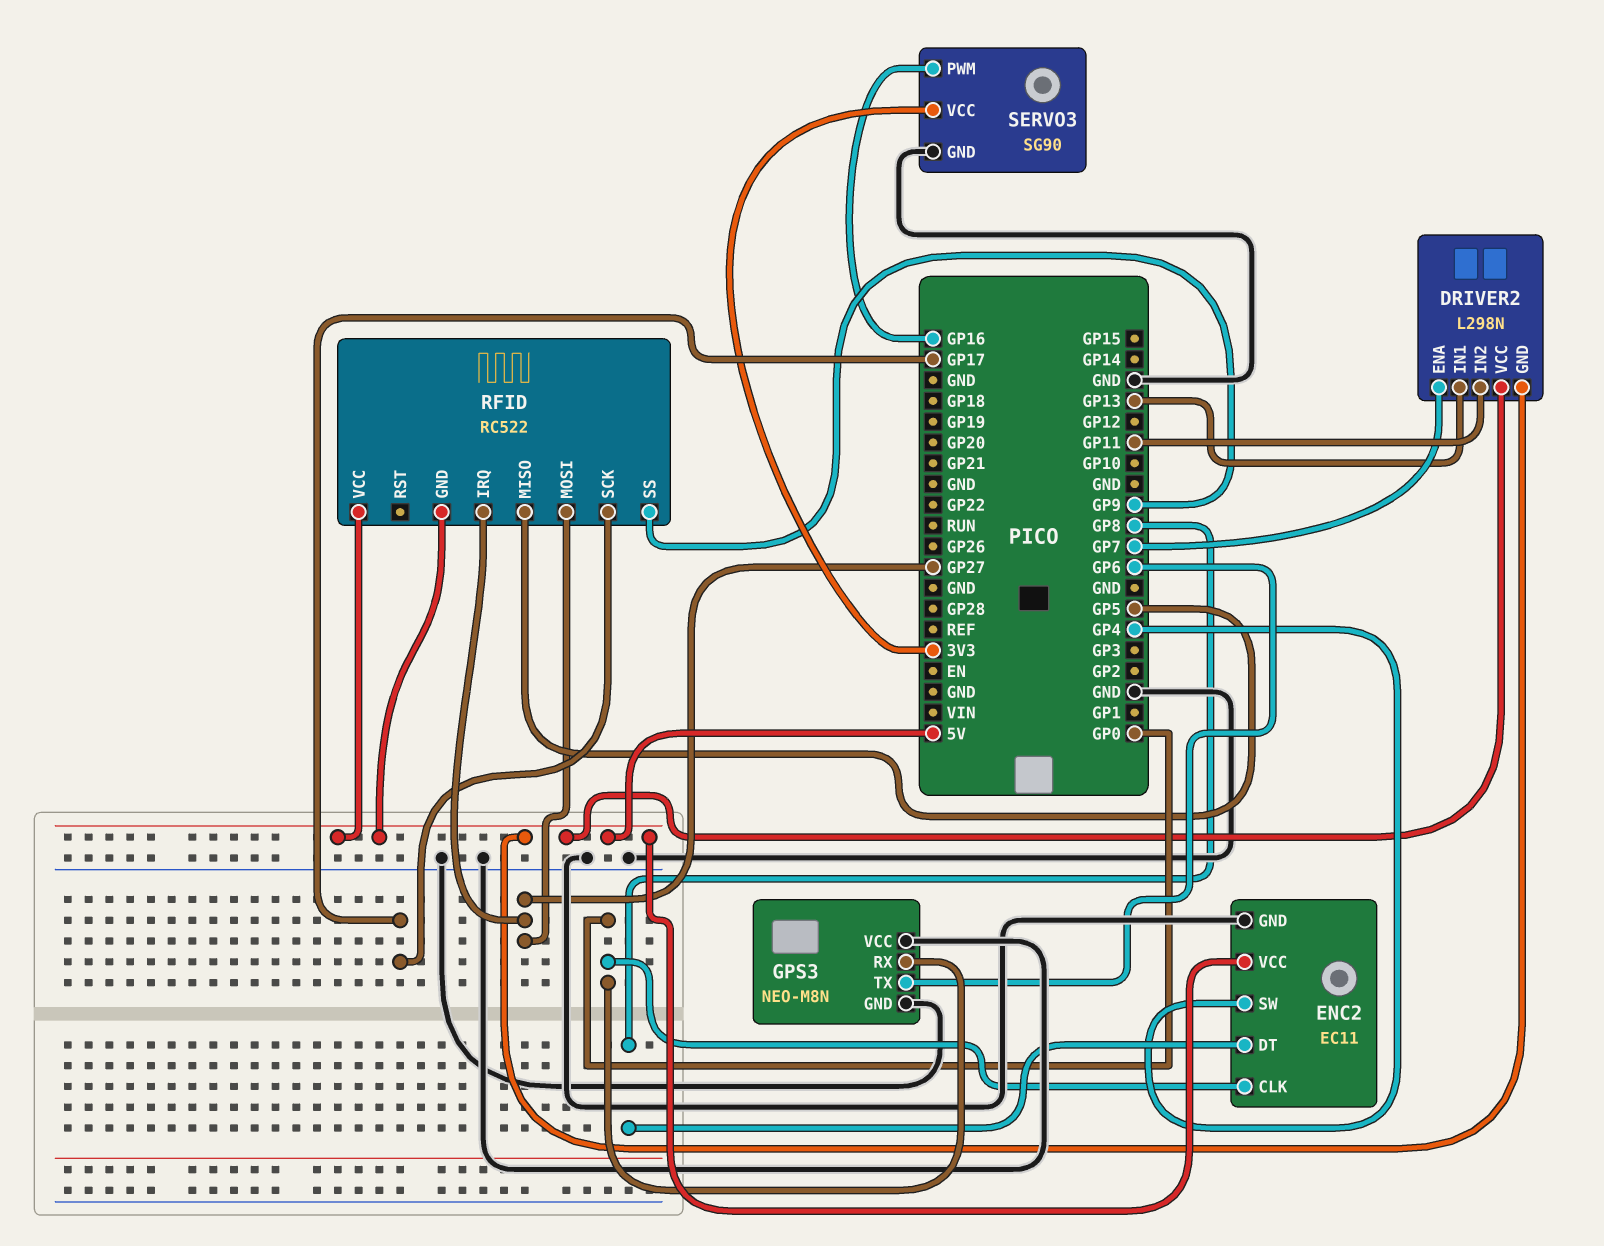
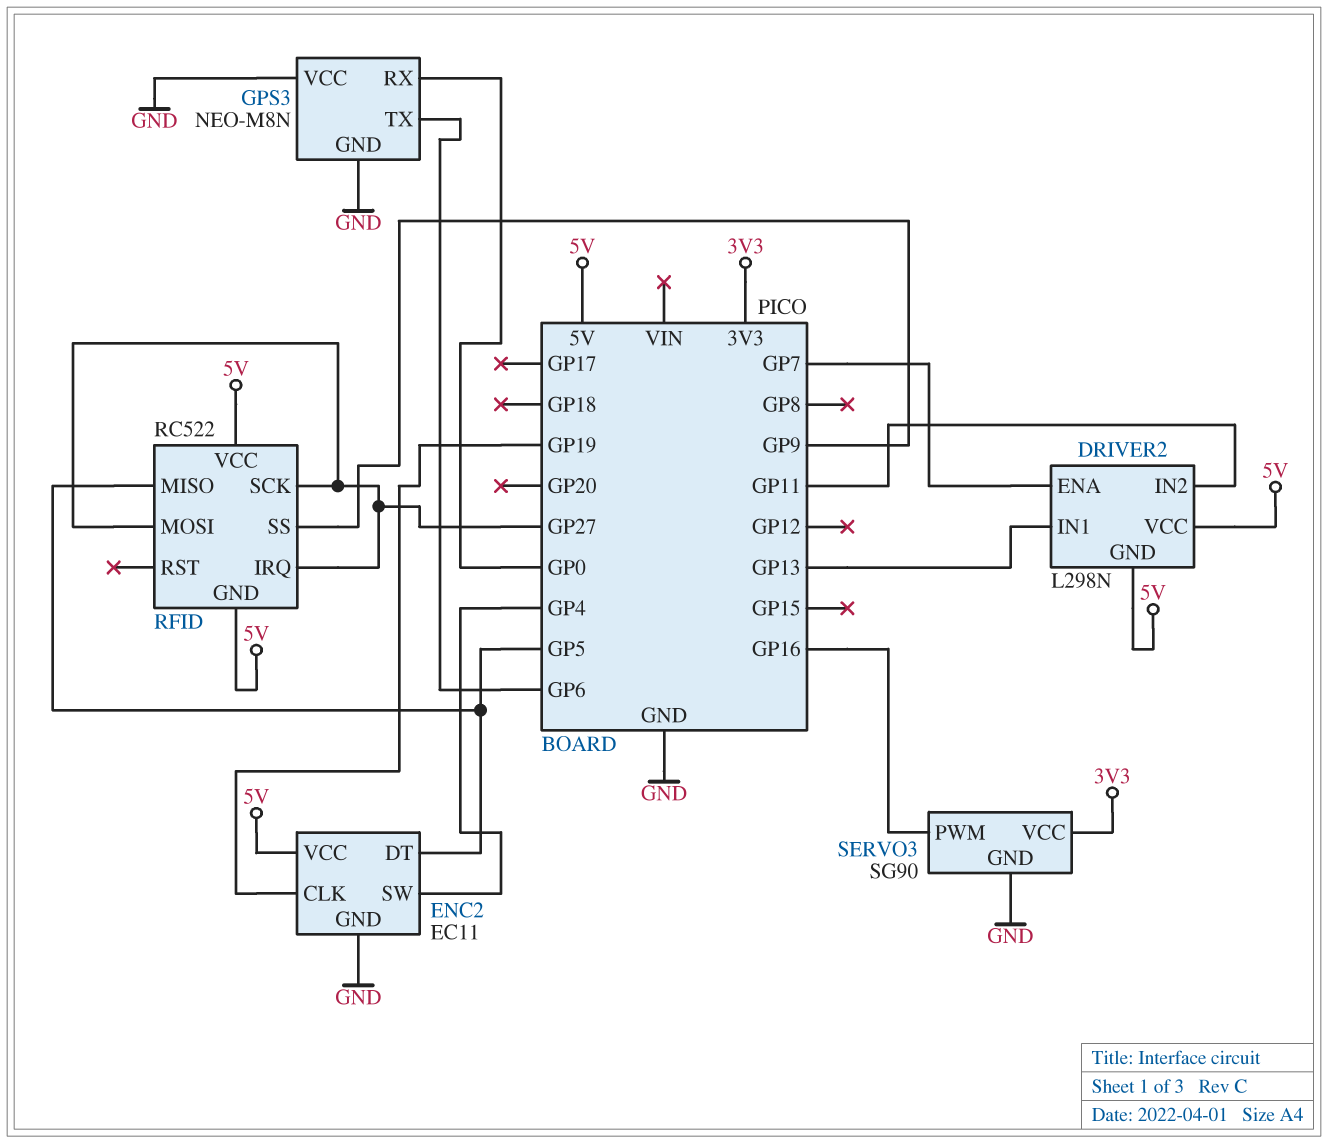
ENC2 pin CLK: GP0 -> GP19
ENC2 pin DT: GP8 -> GP5
RFID pin SCK: GP17 -> GP27

